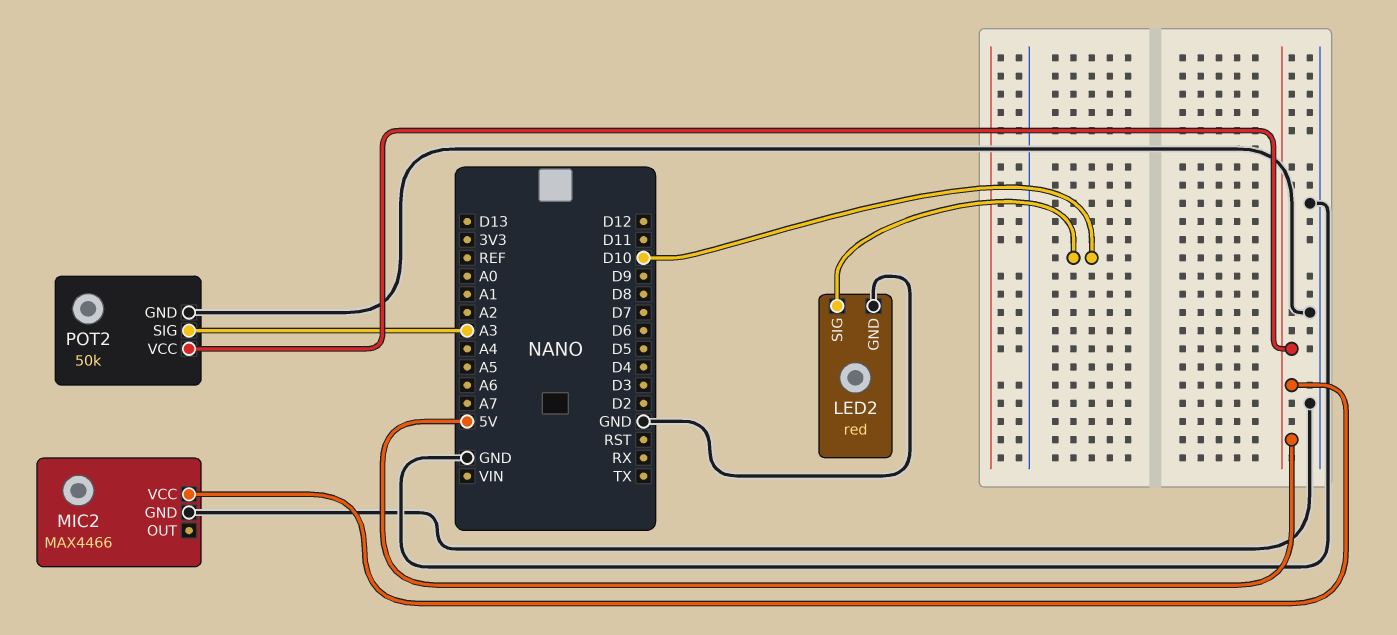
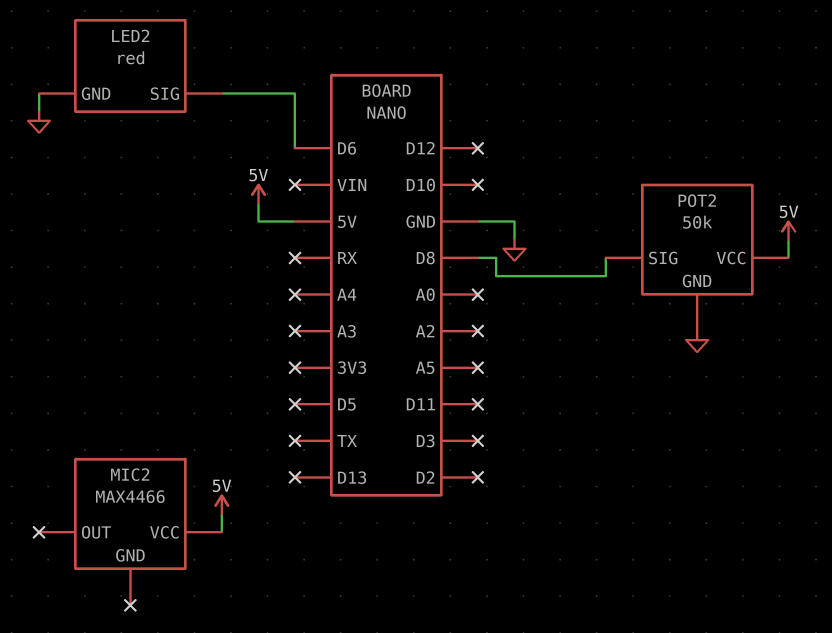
LED2 pin SIG: D10 -> D6
MIC2 pin GND: GND -> none
POT2 pin SIG: A3 -> D8

